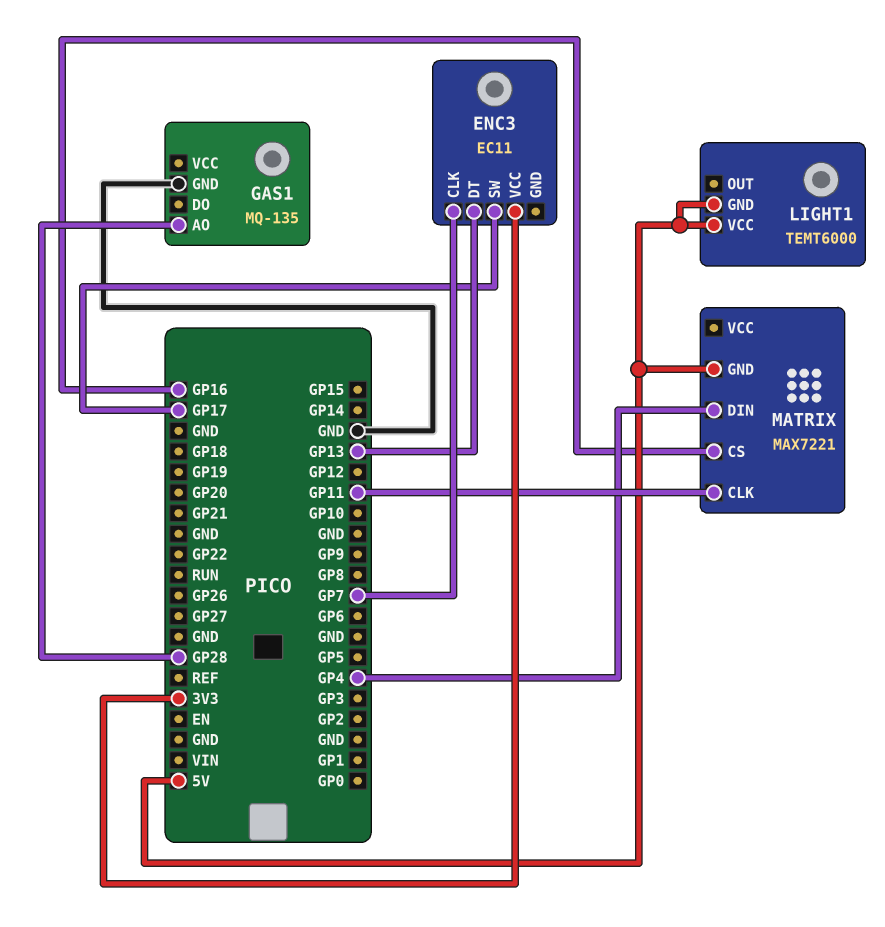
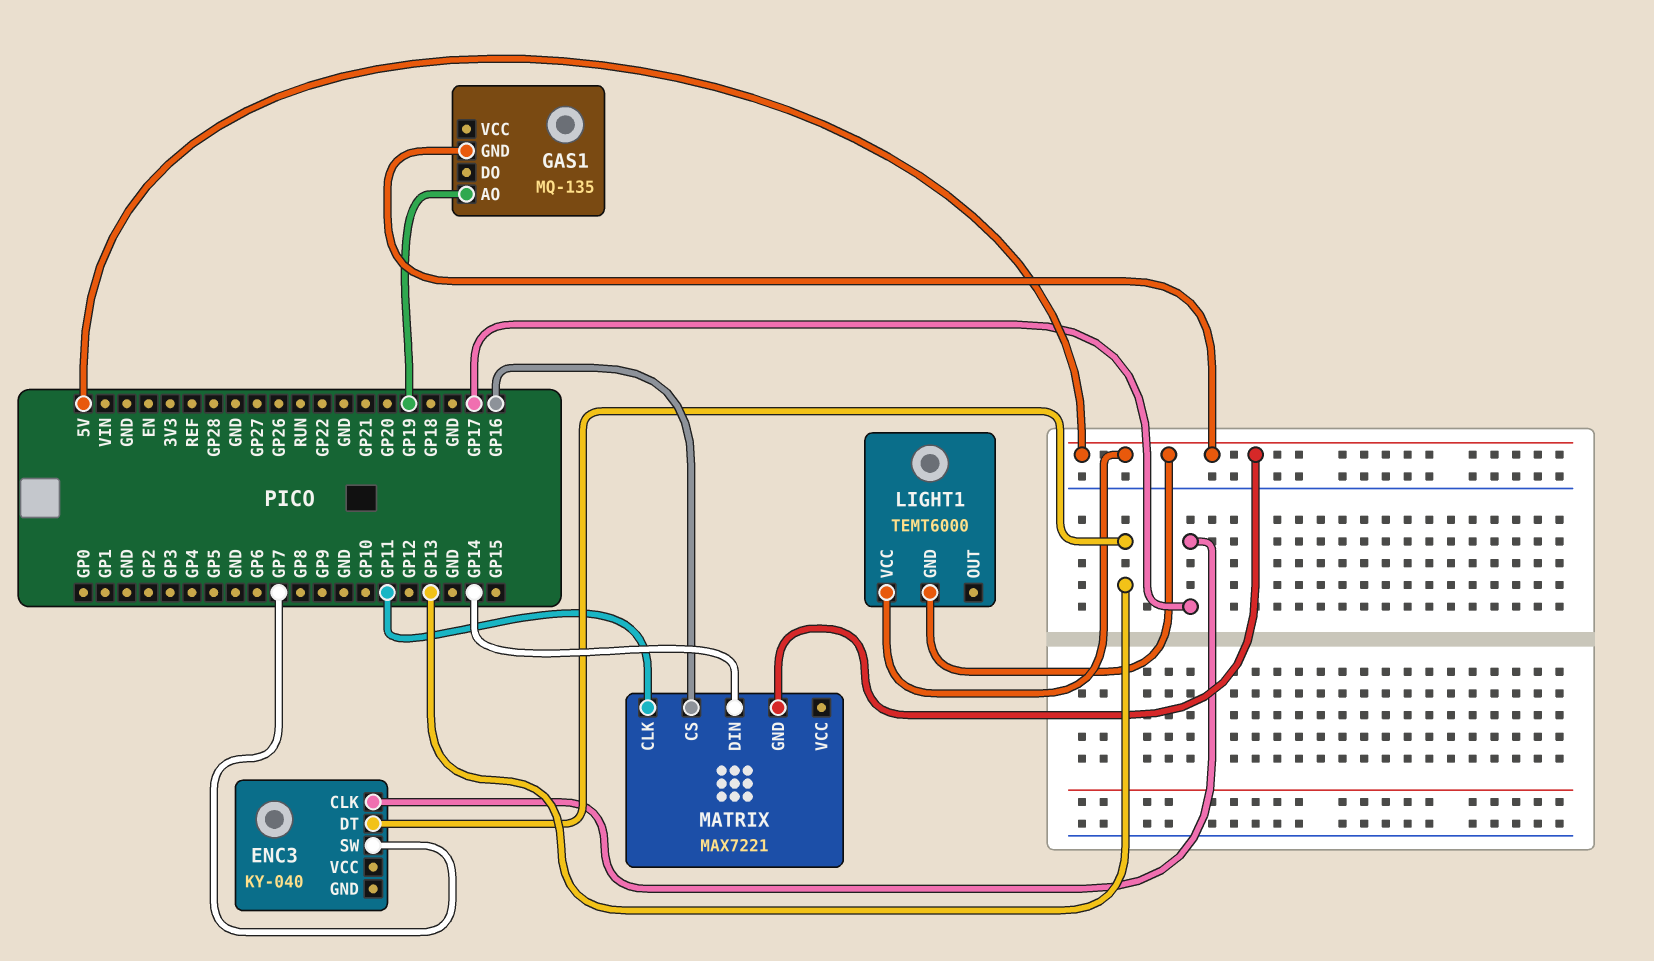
ENC3: EC11 -> KY-040
ENC3 pin CLK: GP7 -> GP17
ENC3 pin SW: GP17 -> GP7
ENC3 pin VCC: 3V3 -> none
GAS1 pin AO: GP28 -> GP19
GAS1 pin GND: GND -> 5V
MATRIX pin DIN: GP4 -> GP14

